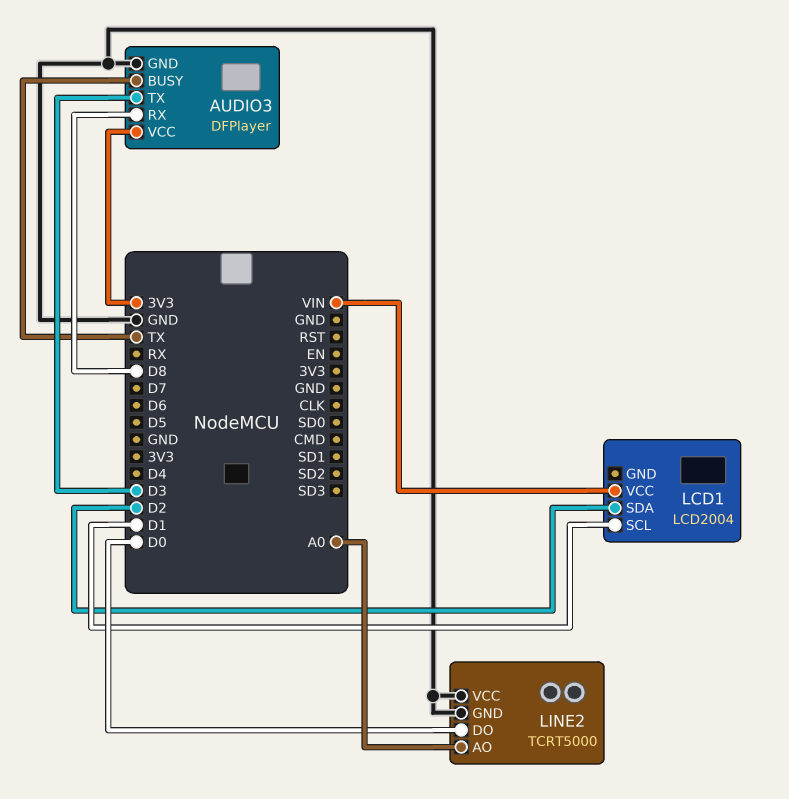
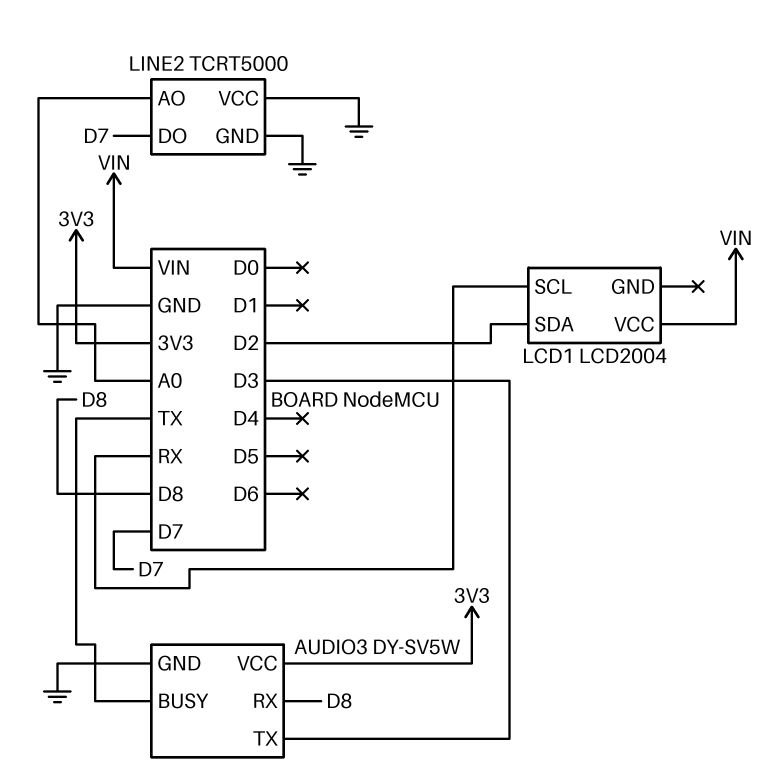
AUDIO3: DFPlayer -> DY-SV5W
LCD1 pin SCL: D1 -> RX
LINE2 pin DO: D0 -> D7

